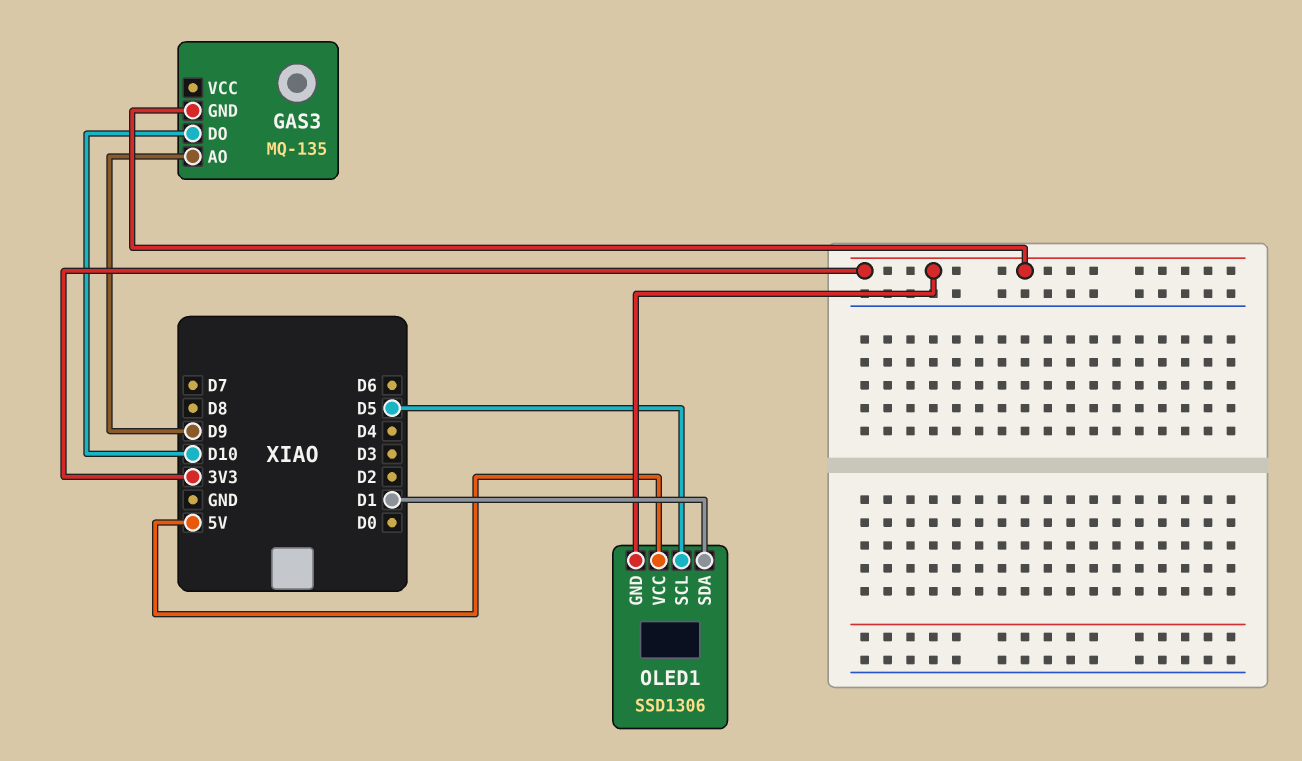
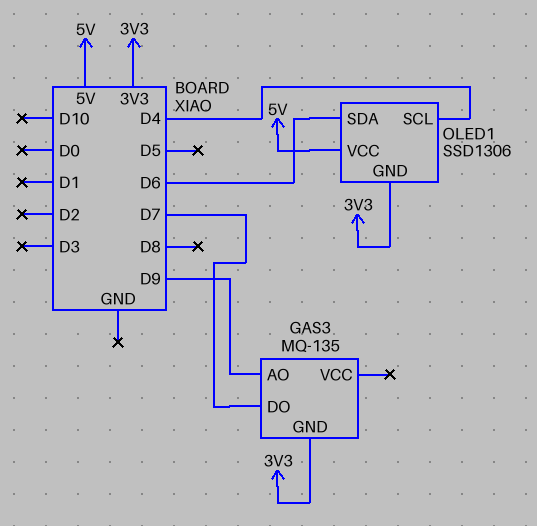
GAS3 pin DO: D10 -> D7
OLED1 pin SCL: D5 -> D4
OLED1 pin SDA: D1 -> D6

